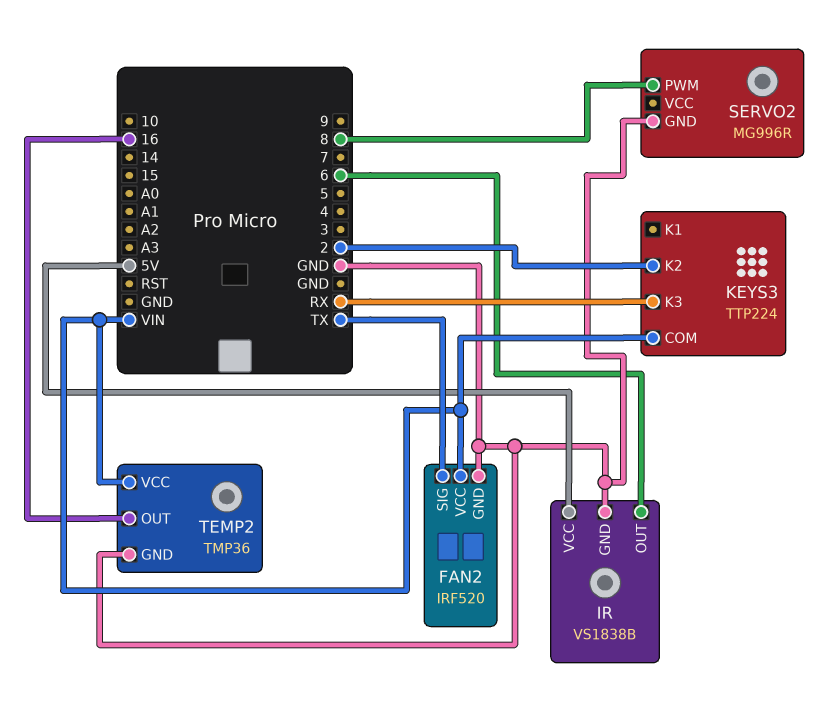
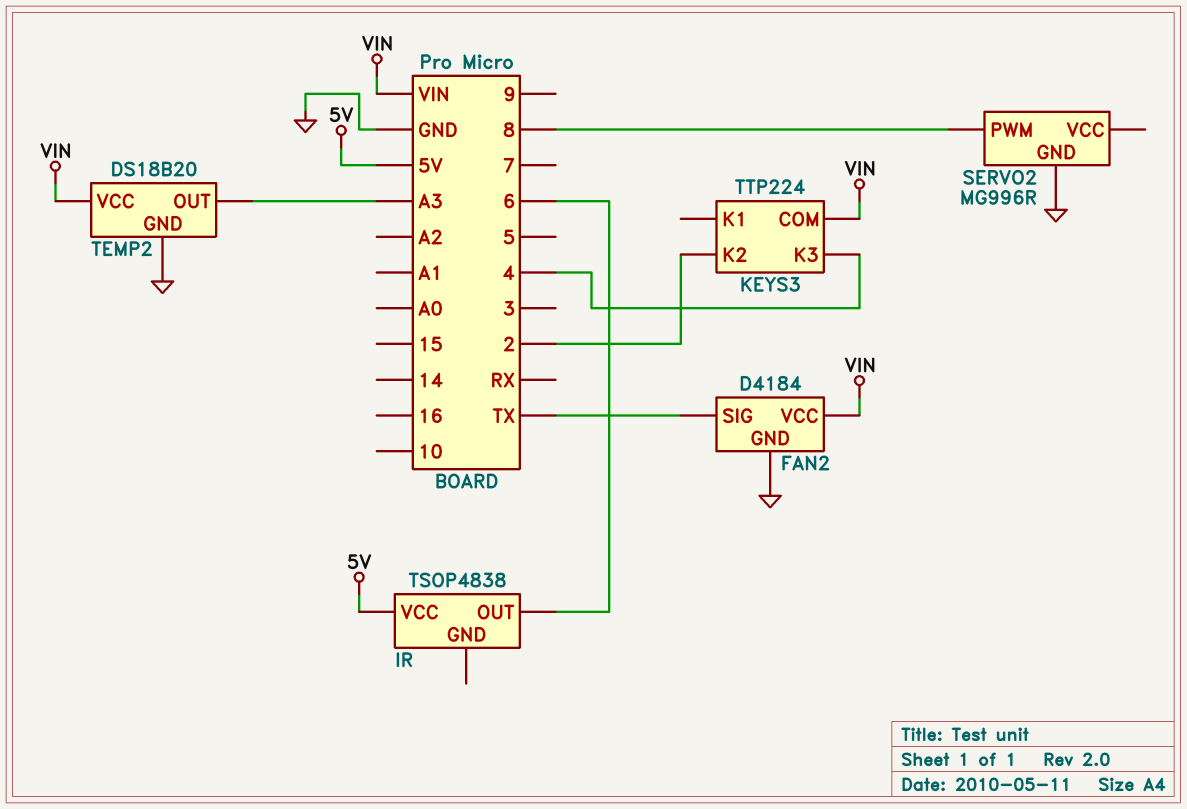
FAN2: IRF520 -> D4184
IR: VS1838B -> TSOP4838
IR pin GND: GND -> none
KEYS3 pin K3: RX -> 4
TEMP2: TMP36 -> DS18B20
TEMP2 pin OUT: 16 -> A3

